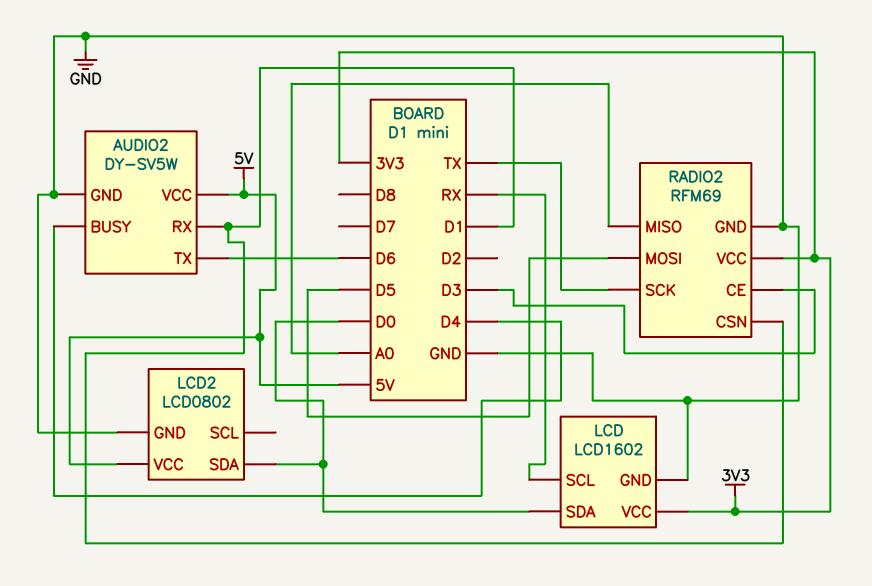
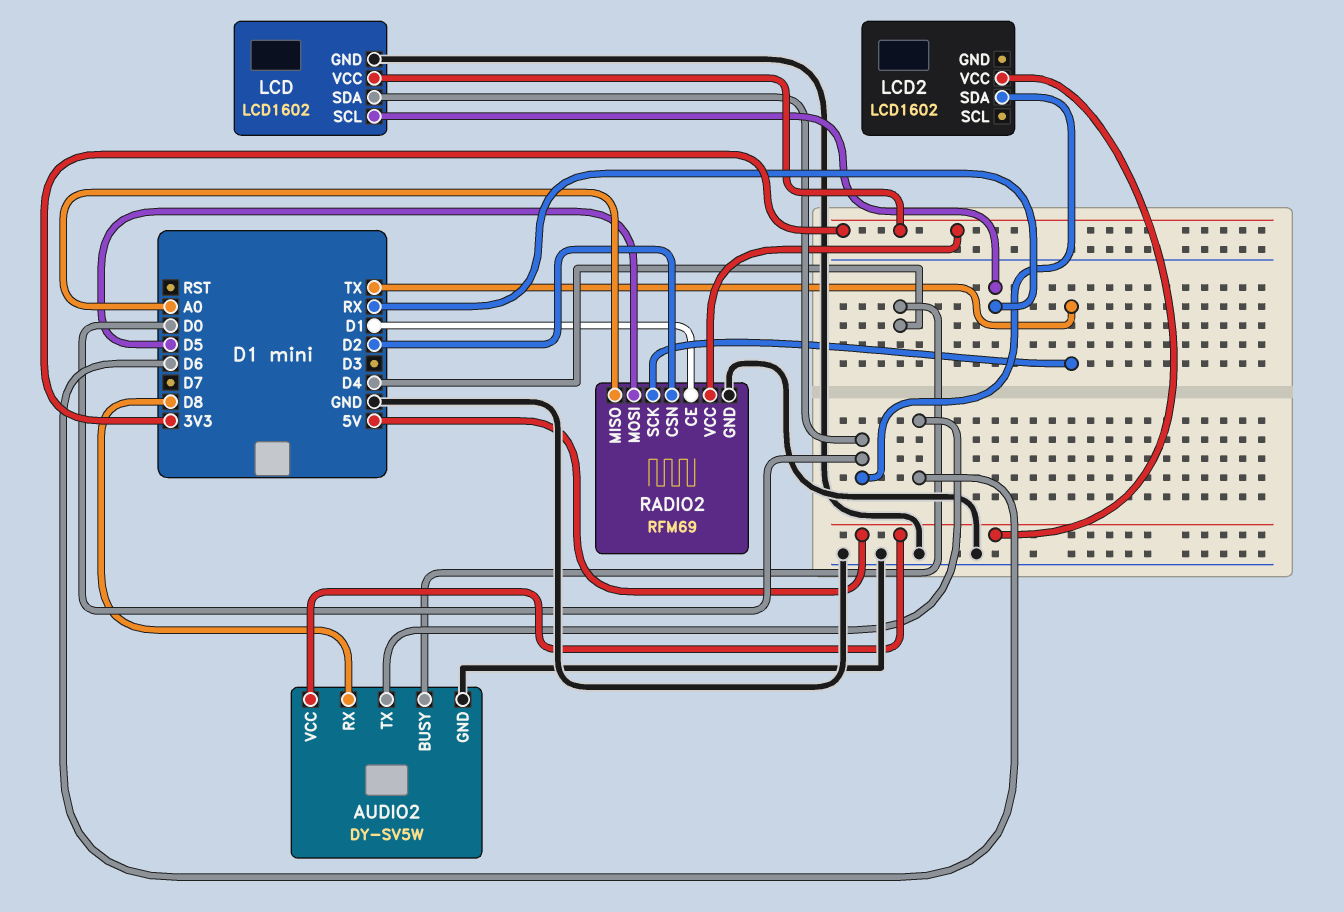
AUDIO2 pin RX: D1 -> D8
LCD2: LCD0802 -> LCD1602
LCD2 pin GND: GND -> none
RADIO2 pin CE: D3 -> D1
RADIO2 pin CSN: D1 -> D2

